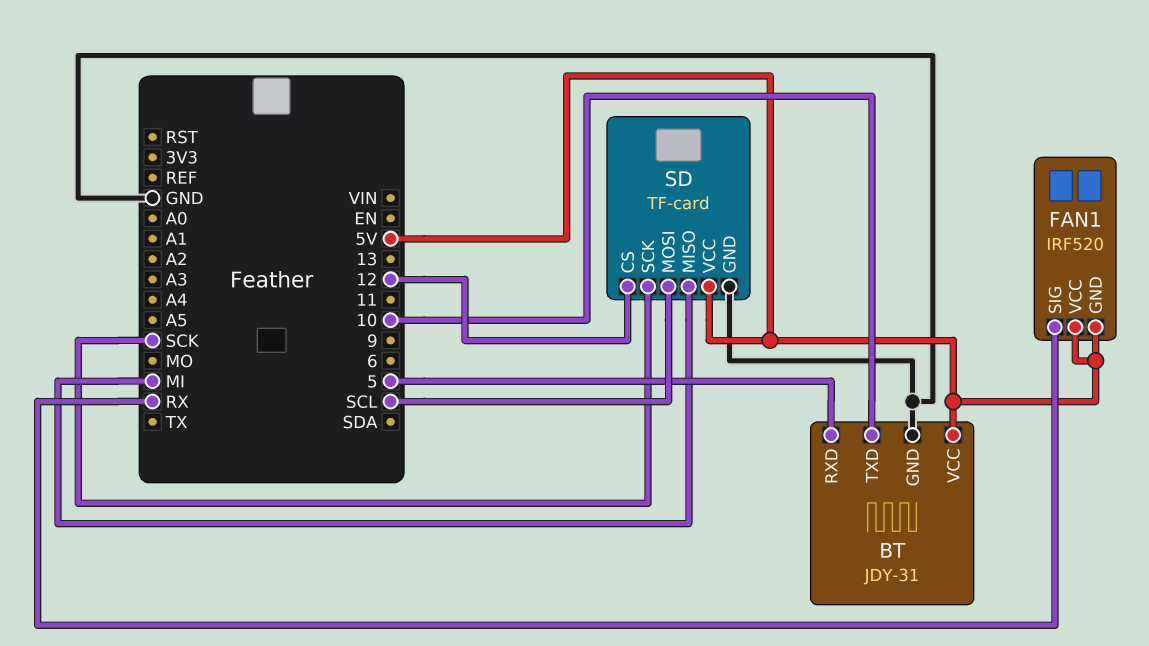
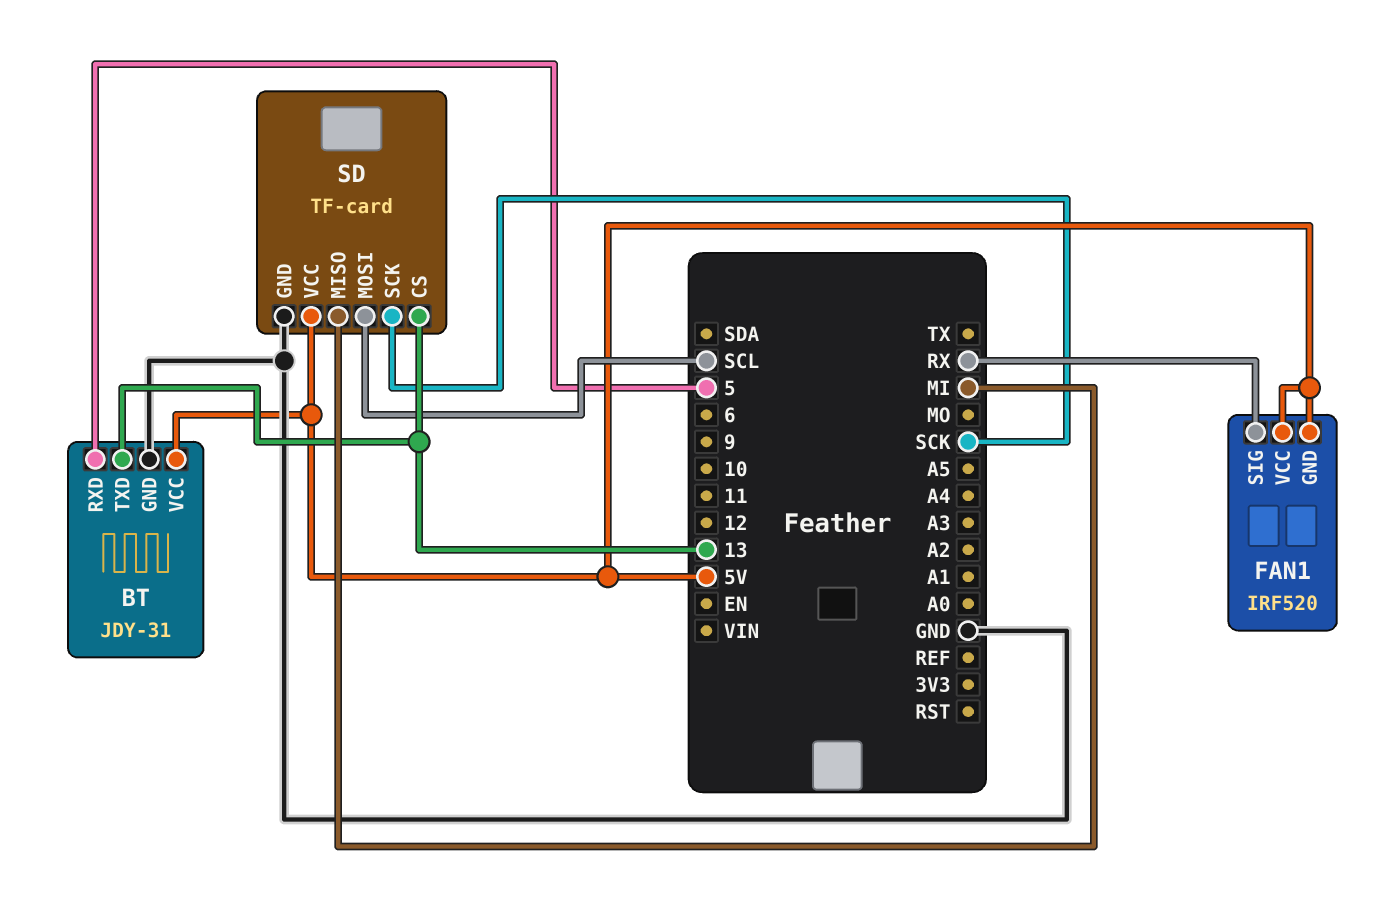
BT pin TXD: 10 -> 13
SD pin CS: 12 -> 13

